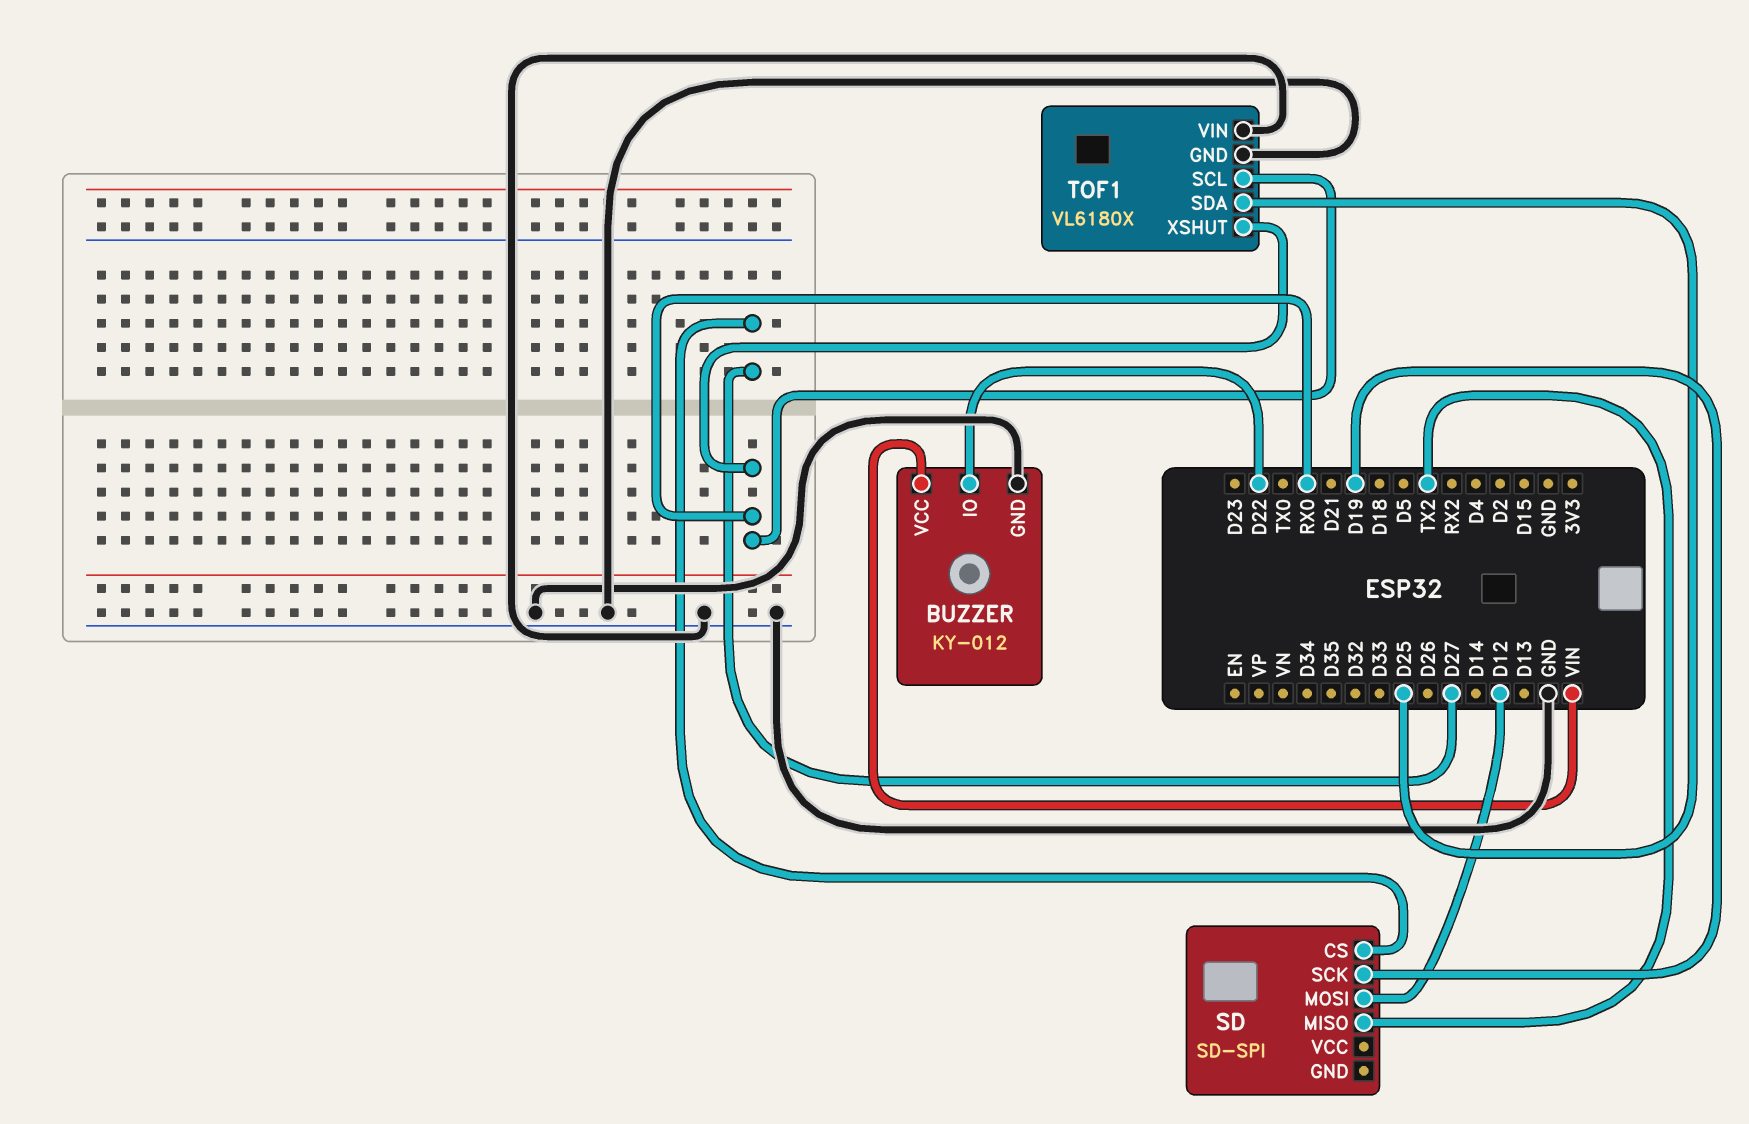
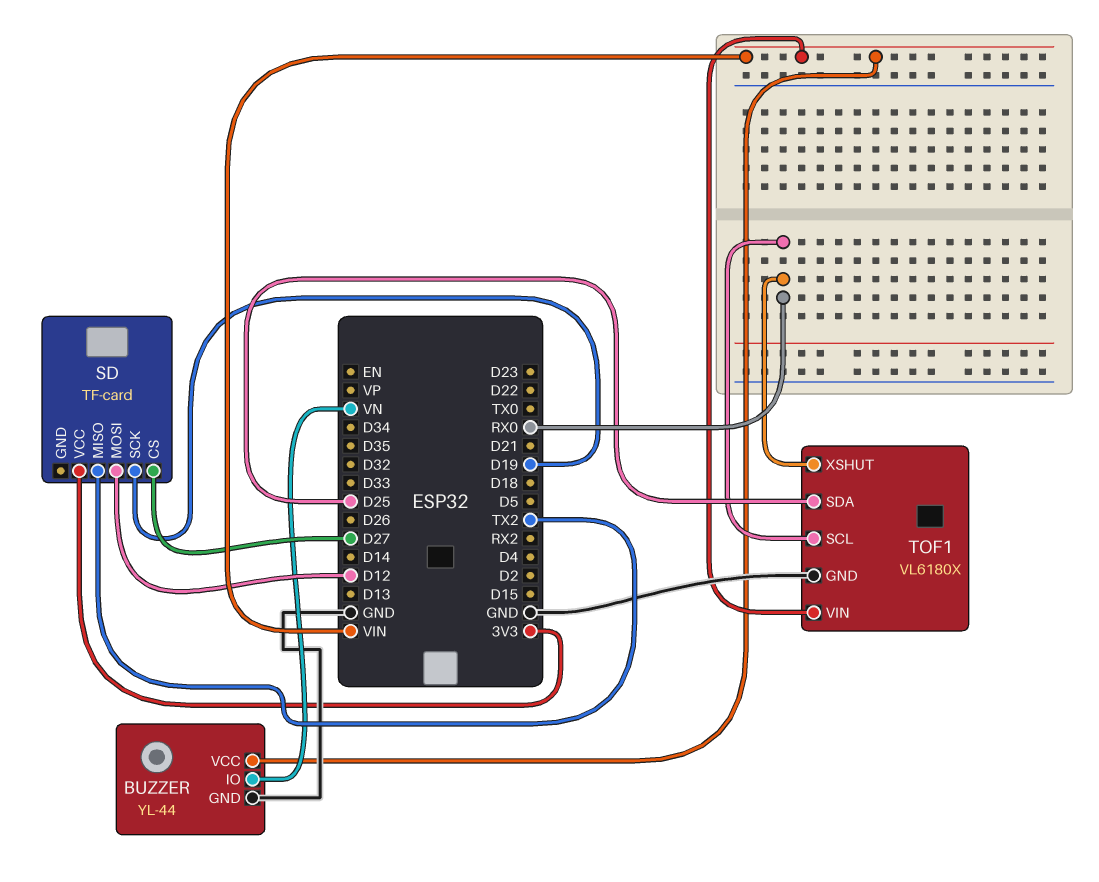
BUZZER: KY-012 -> YL-44
BUZZER pin IO: D22 -> VN
SD: SD-SPI -> TF-card
SD pin VCC: none -> 3V3
TOF1 pin VIN: GND -> VIN

